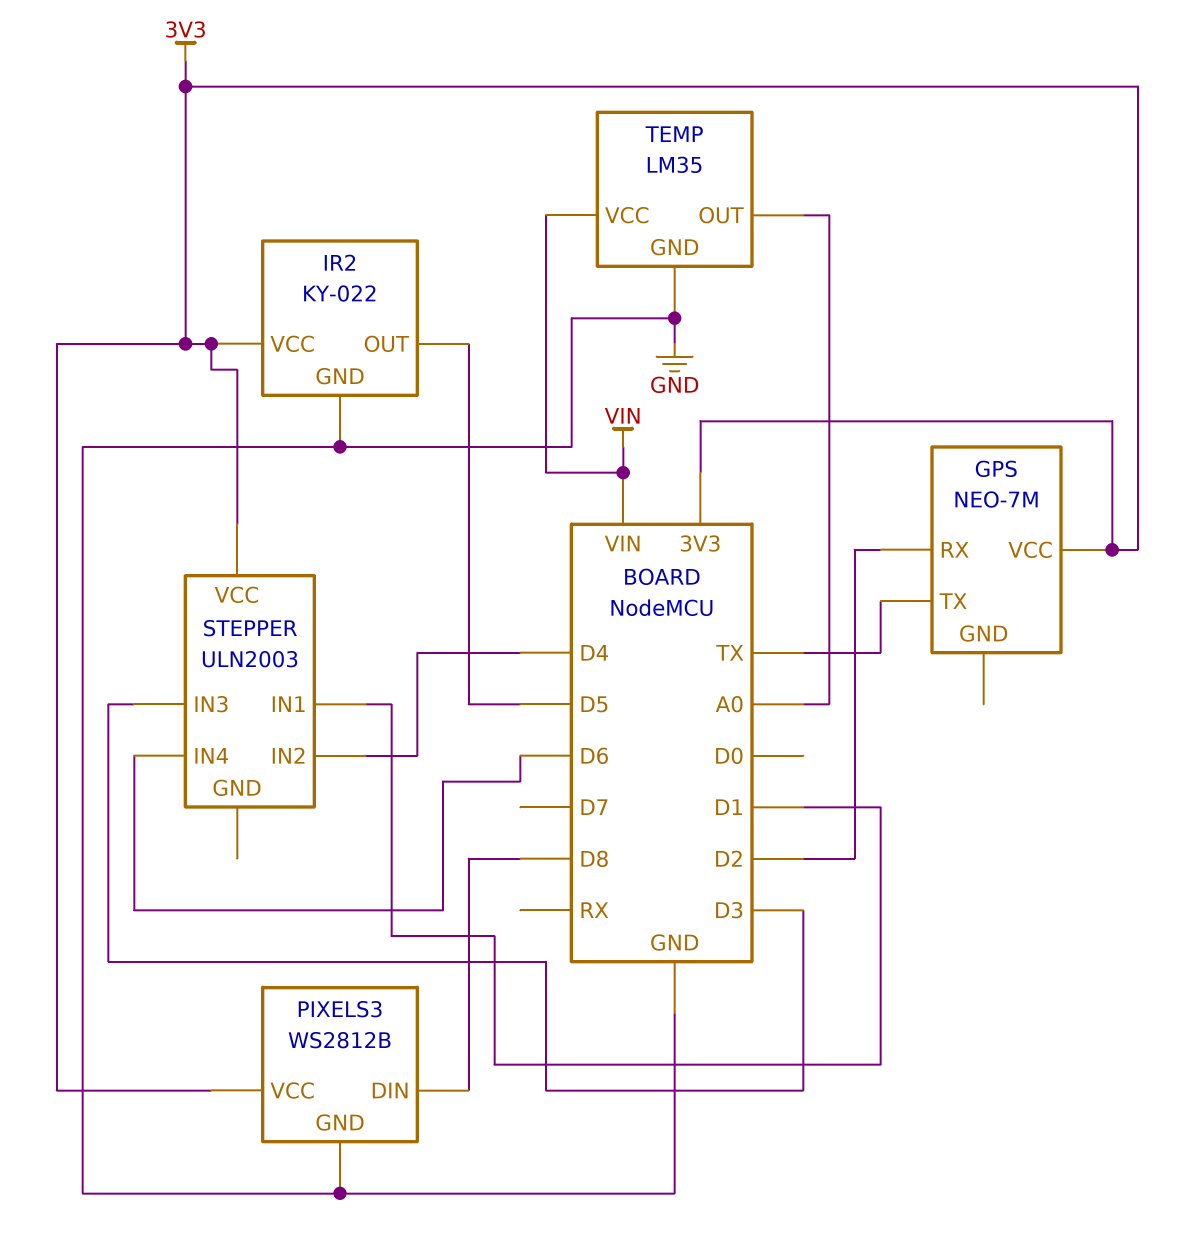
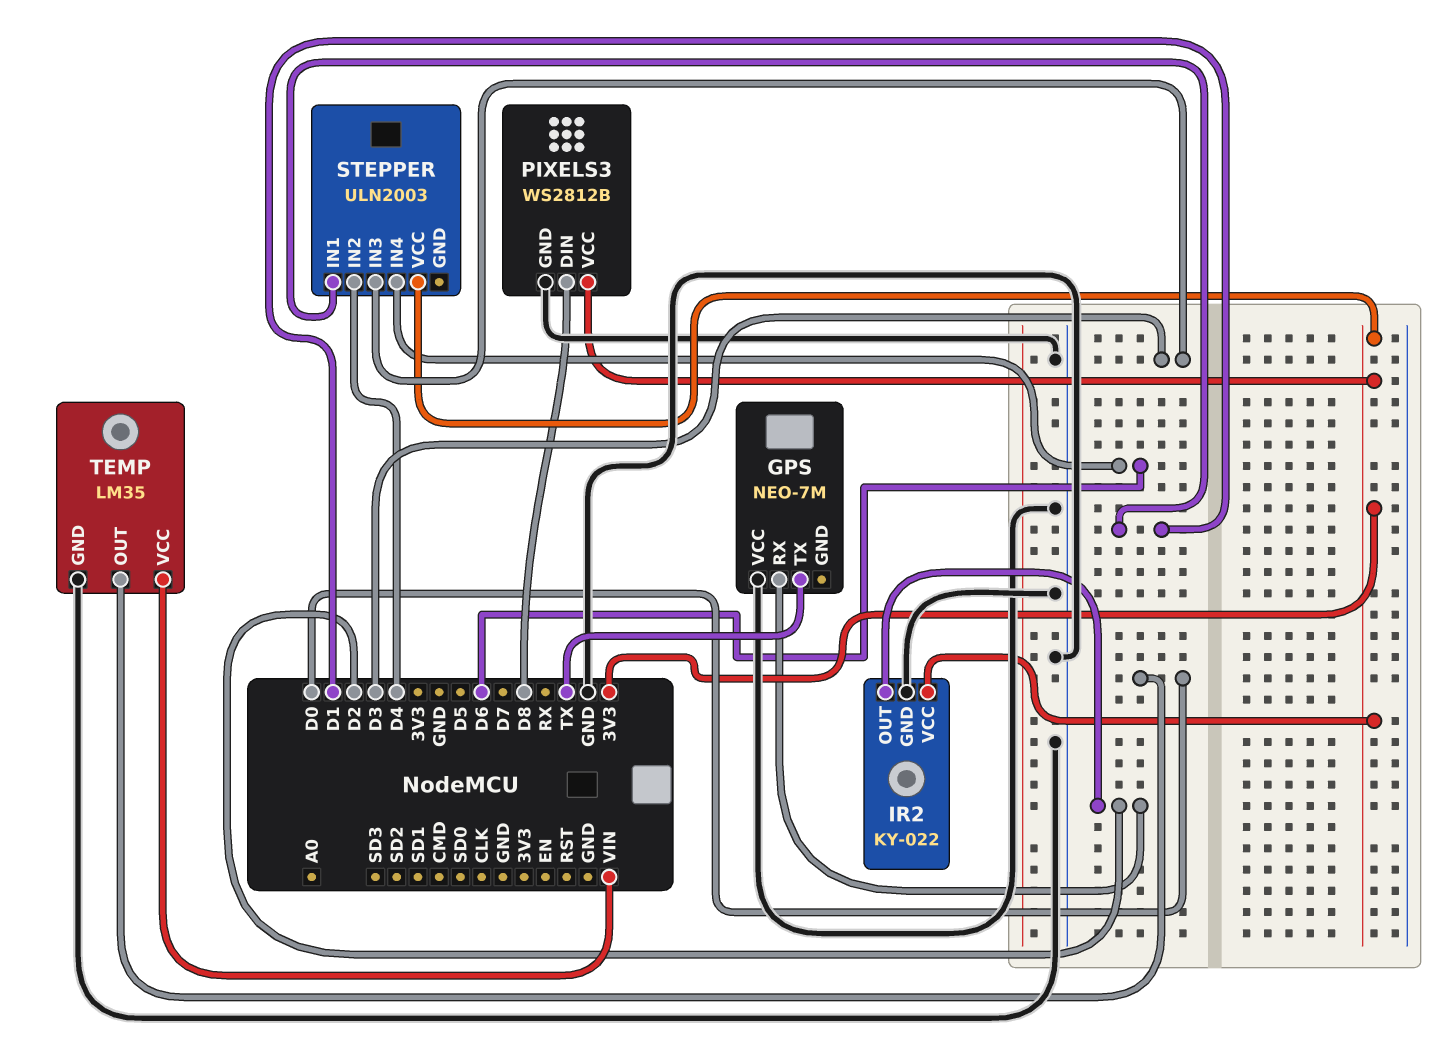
GPS pin VCC: 3V3 -> GND
IR2 pin OUT: D5 -> D2
TEMP pin OUT: A0 -> D0

